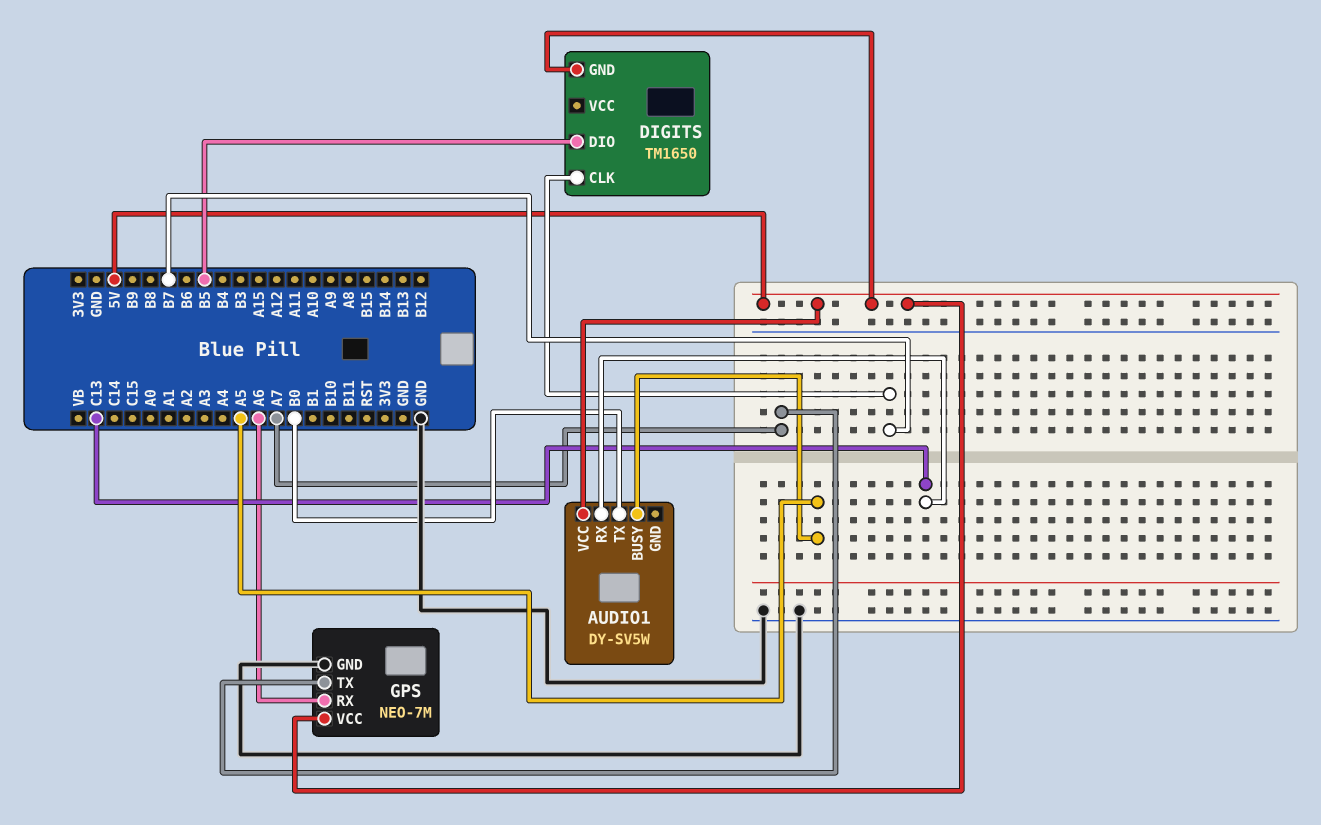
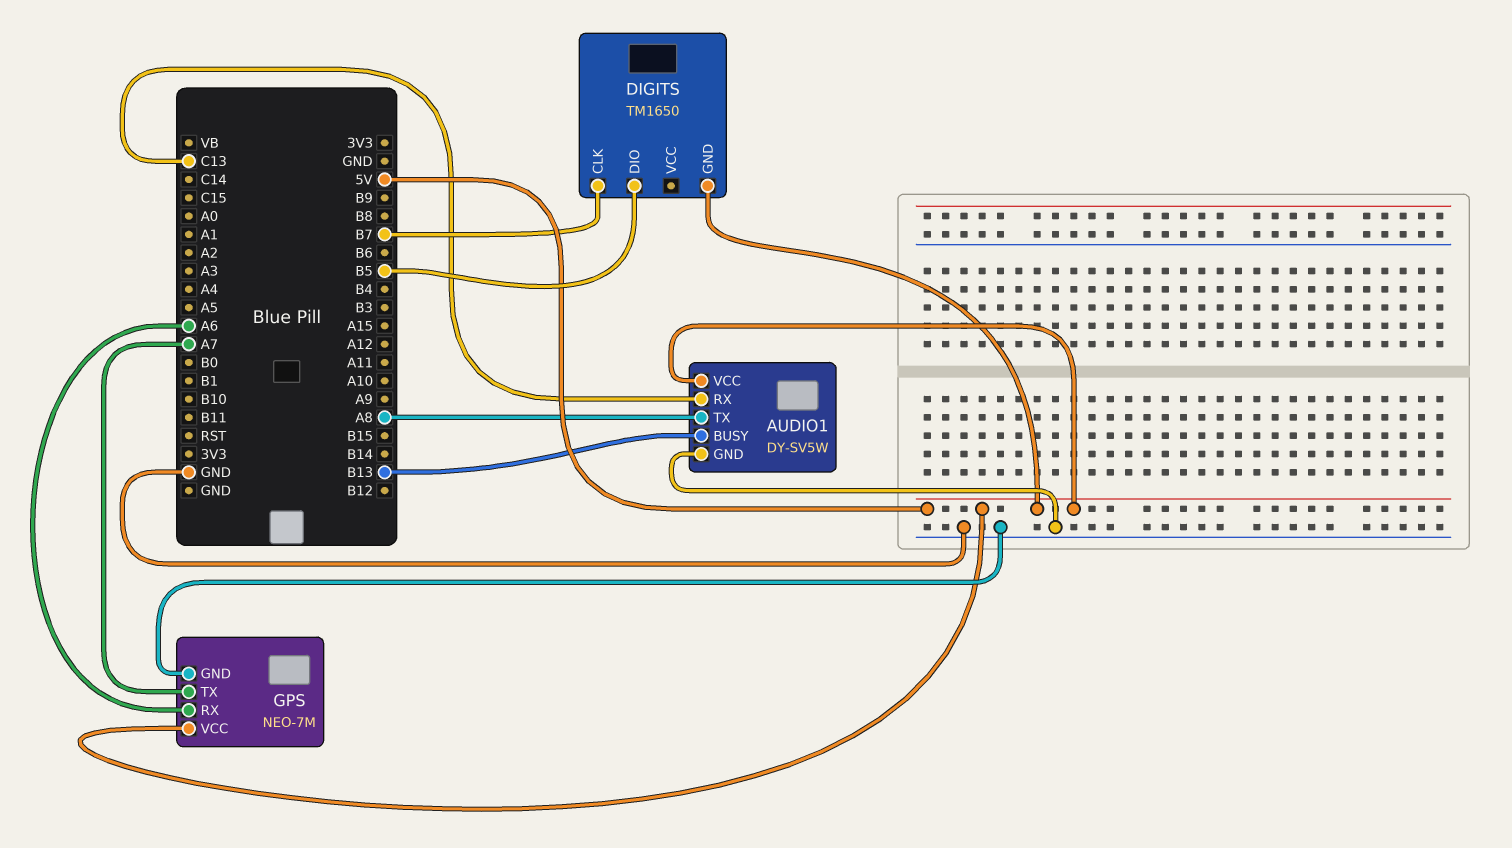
AUDIO1 pin BUSY: A5 -> B13
AUDIO1 pin GND: none -> GND
AUDIO1 pin TX: B0 -> A8

